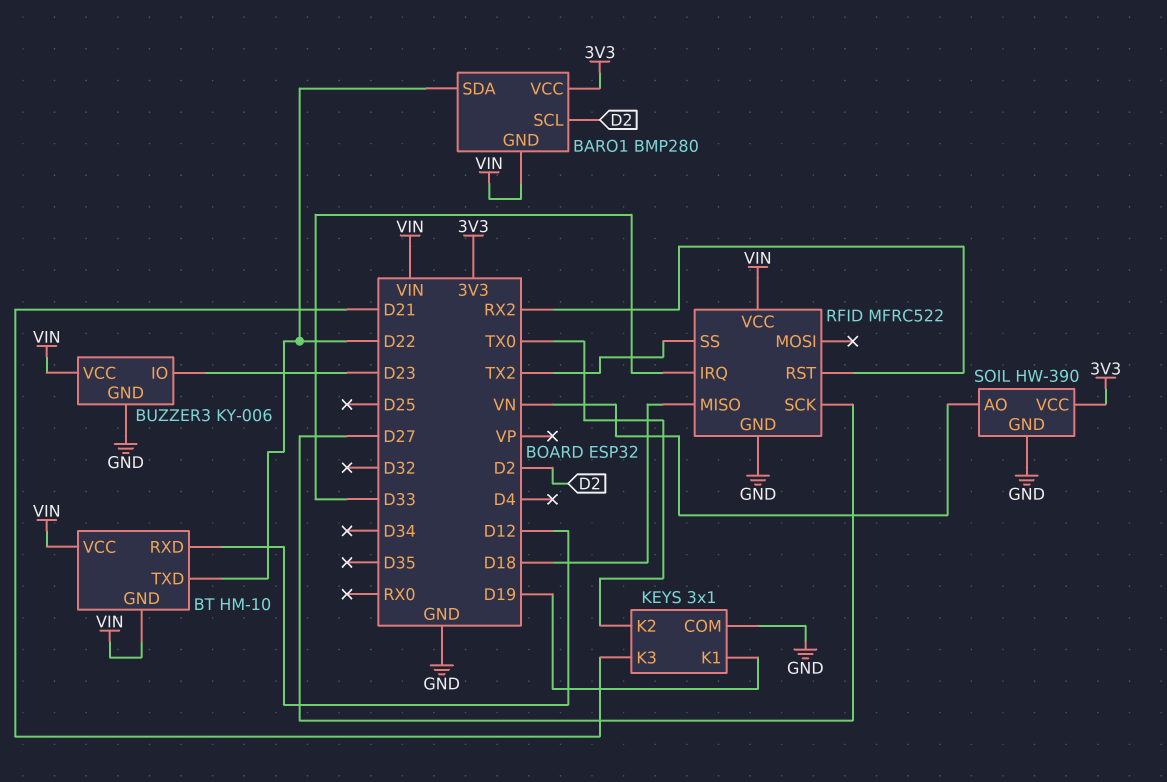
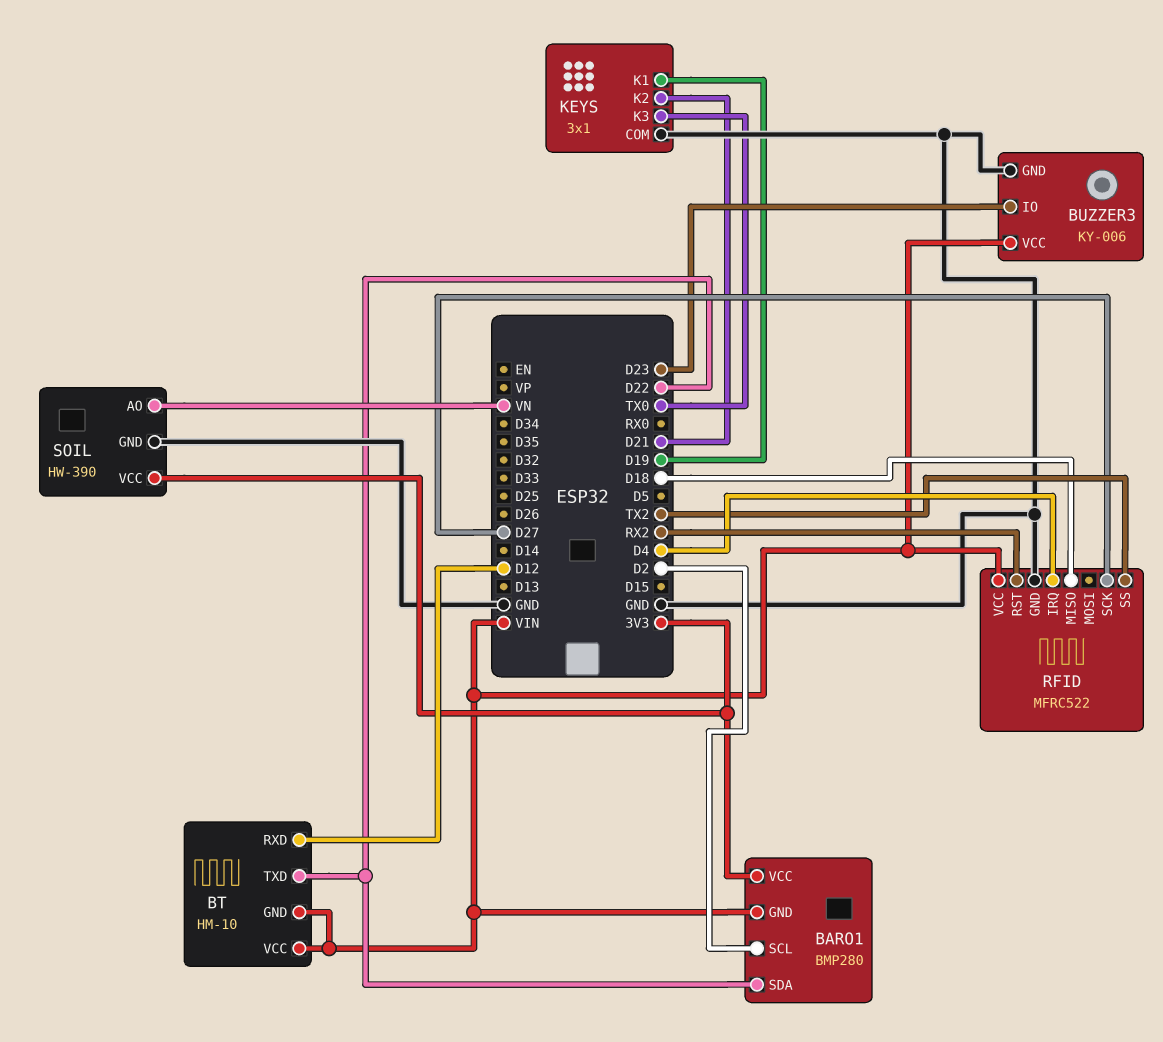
KEYS pin K2: TX0 -> D21
KEYS pin K3: D21 -> TX0
RFID pin IRQ: D33 -> D4

